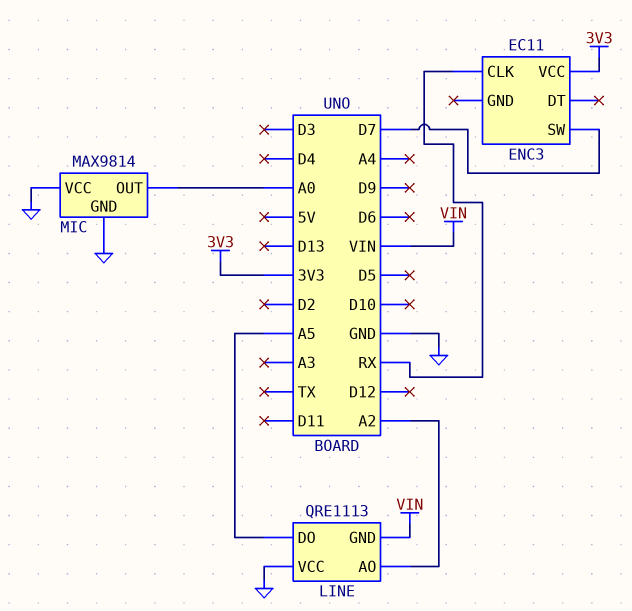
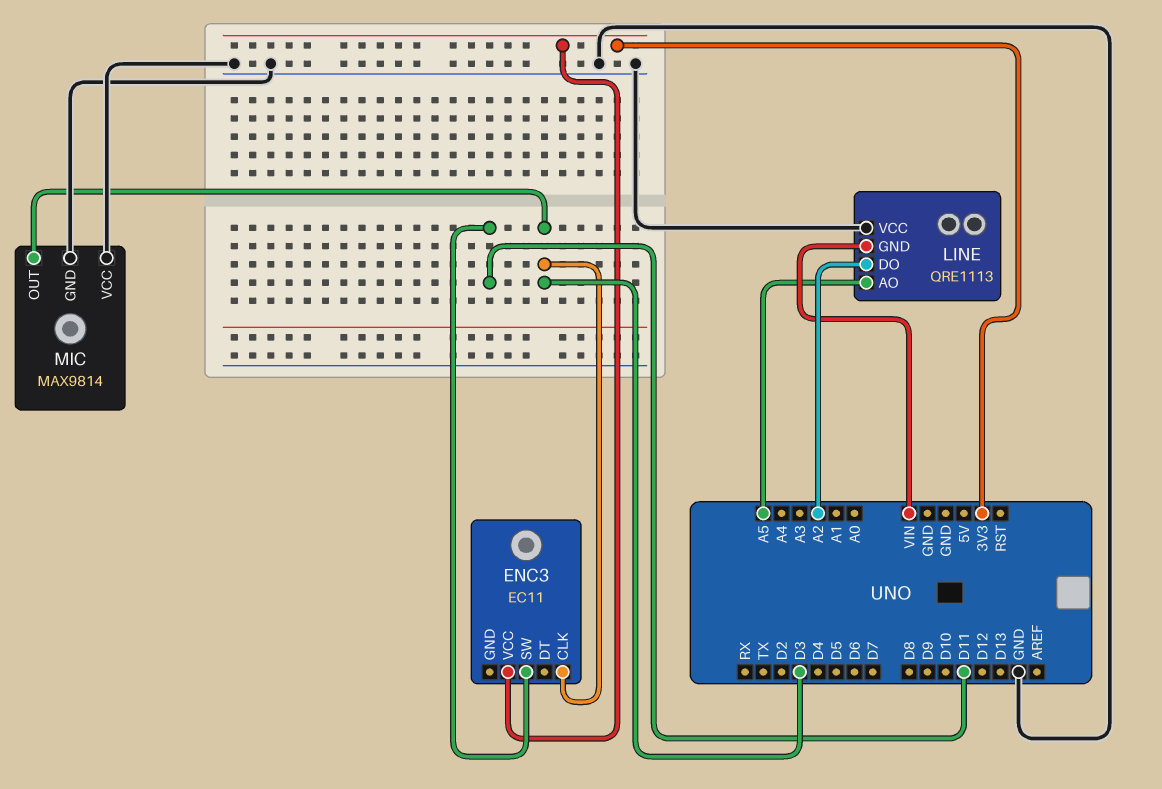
ENC3 pin CLK: RX -> D3
ENC3 pin SW: D7 -> D11
LINE pin AO: A2 -> A5
LINE pin DO: A5 -> A2
MIC pin OUT: A0 -> D3

